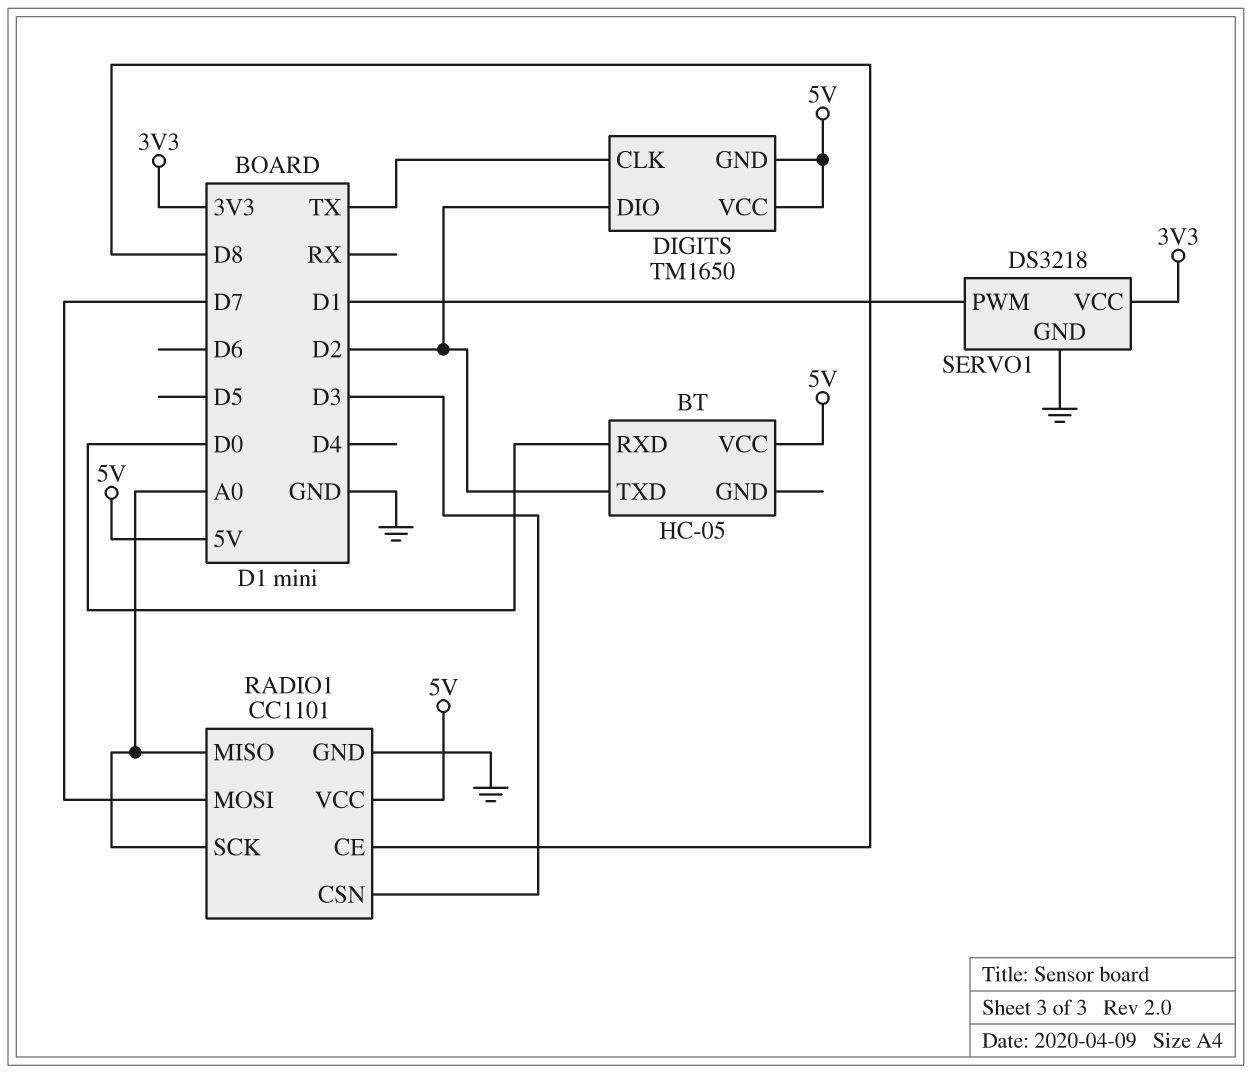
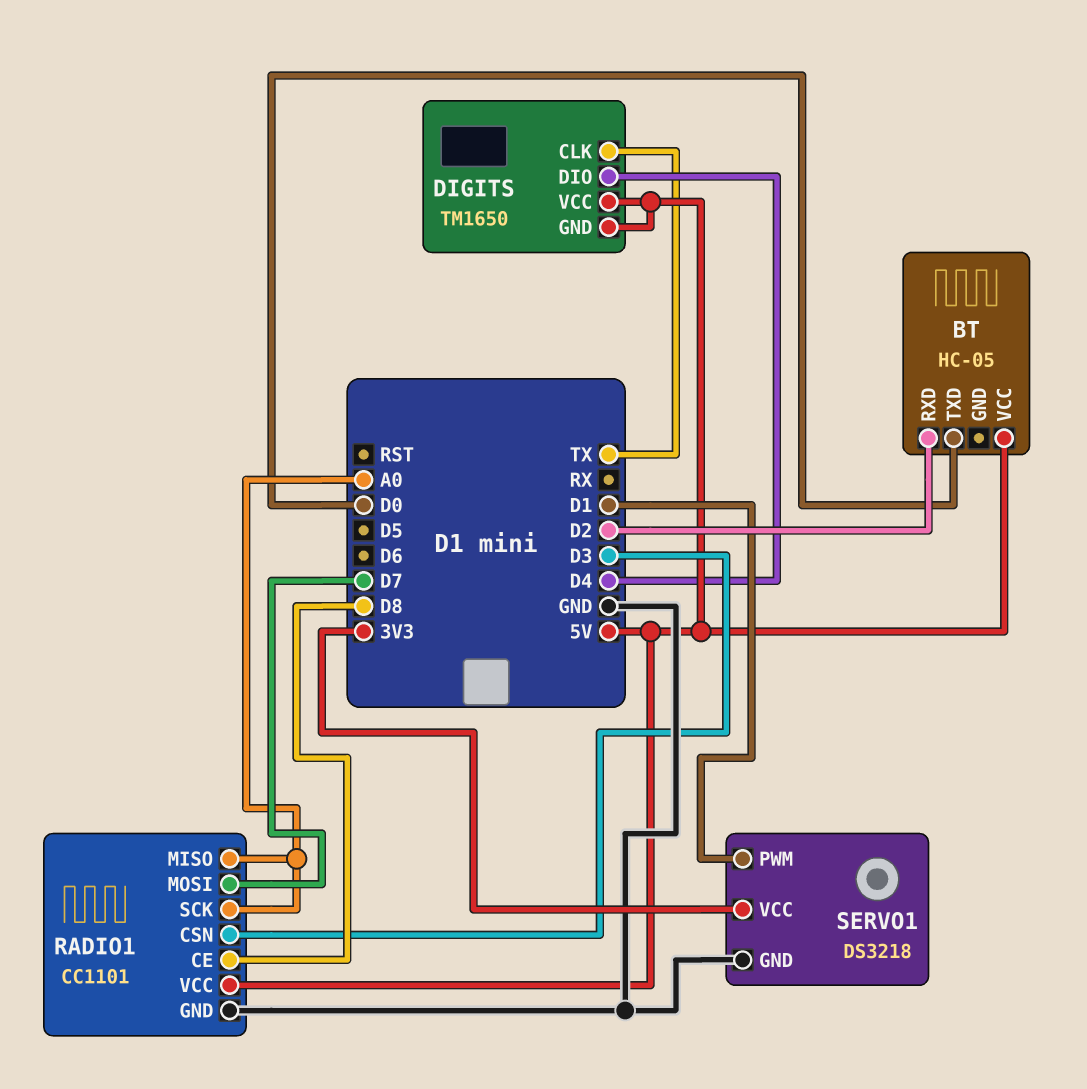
BT pin RXD: D0 -> D2
BT pin TXD: D2 -> D0
DIGITS pin DIO: D2 -> D4

